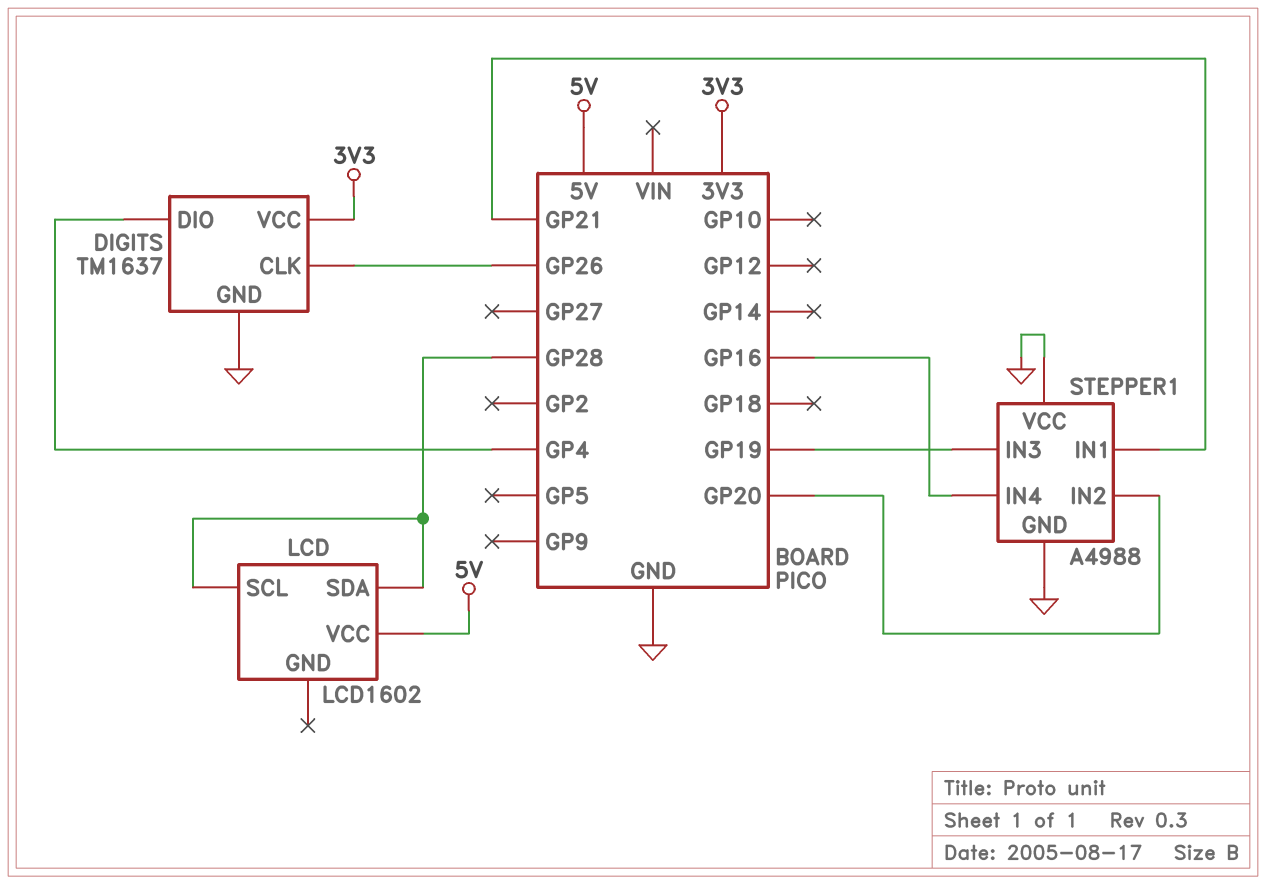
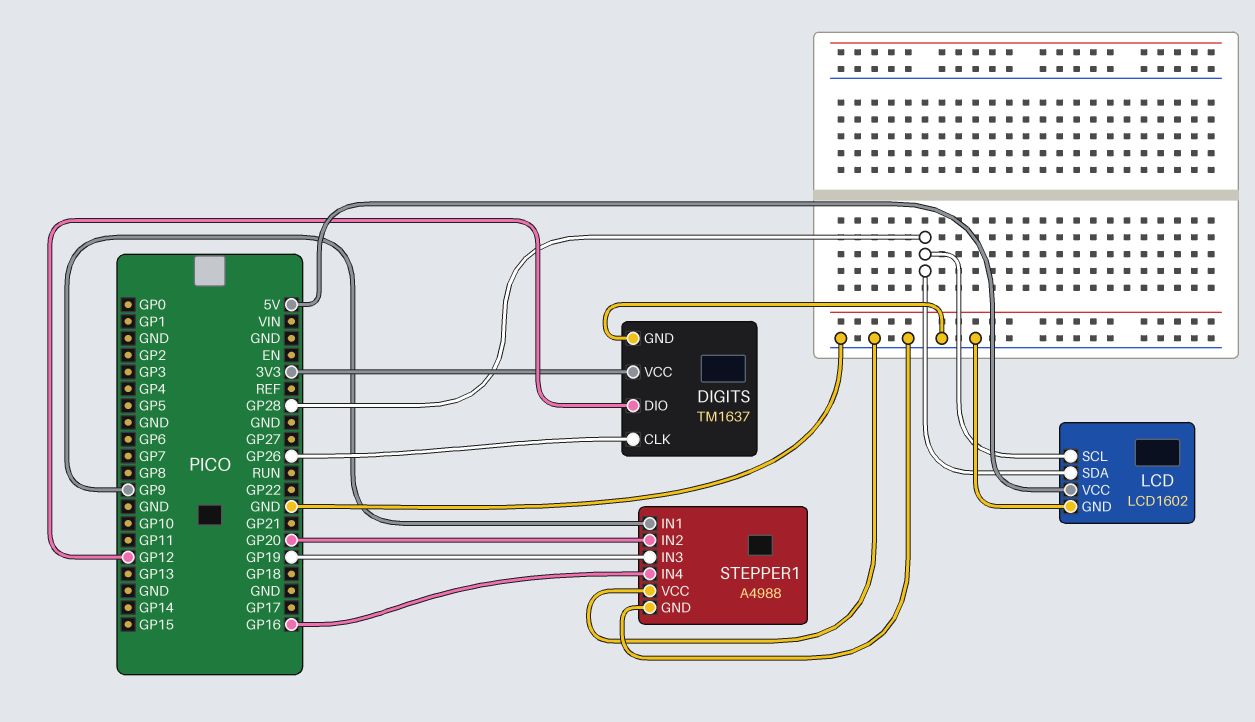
DIGITS pin DIO: GP4 -> GP12
LCD pin GND: none -> GND
STEPPER1 pin IN1: GP21 -> GP9

